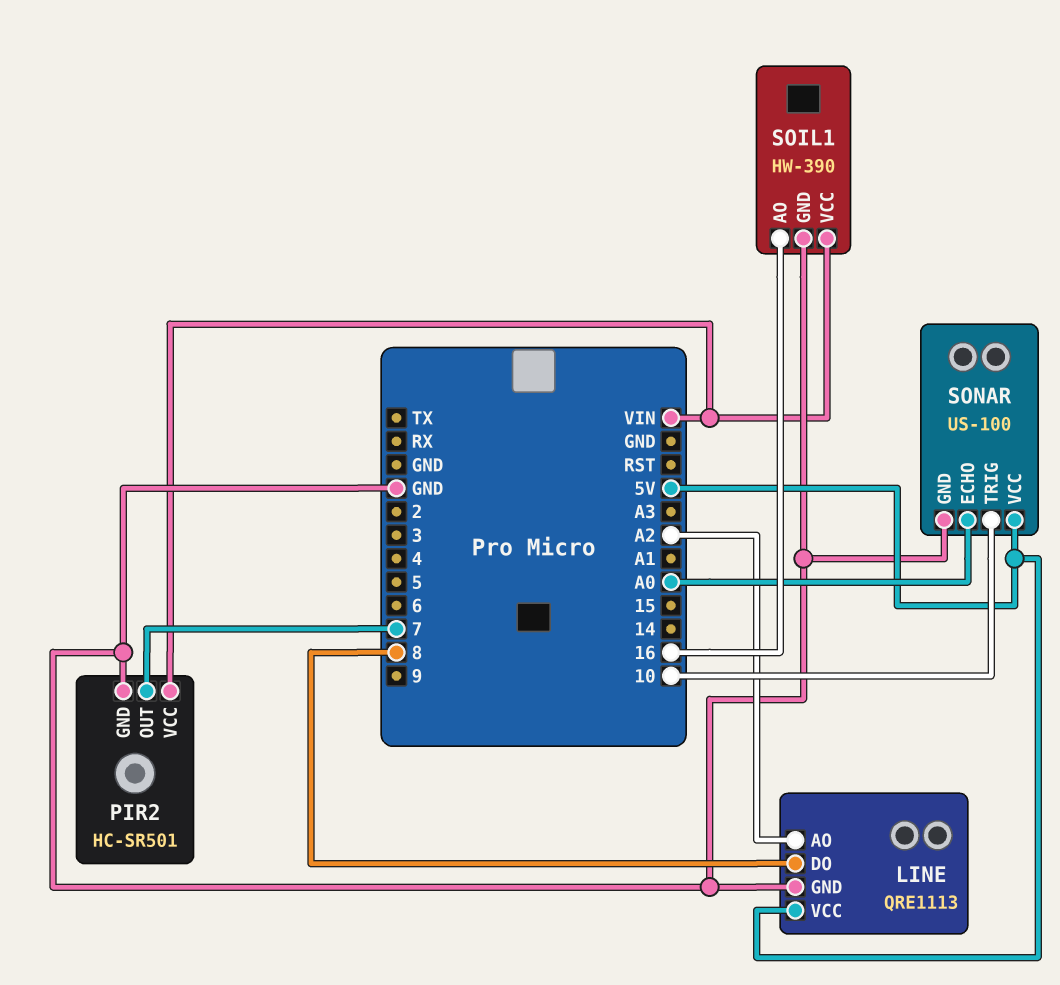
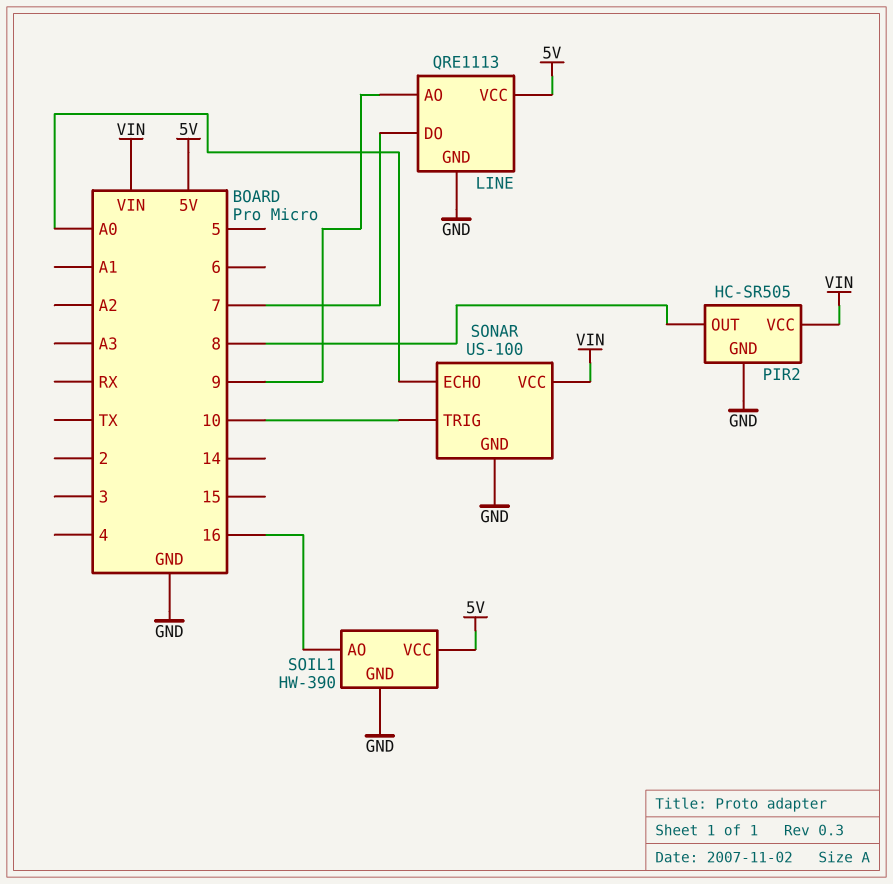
LINE pin AO: A2 -> 9
LINE pin DO: 8 -> 7
PIR2: HC-SR501 -> HC-SR505
PIR2 pin OUT: 7 -> 8
SOIL1 pin VCC: VIN -> 5V
SONAR pin VCC: 5V -> VIN

